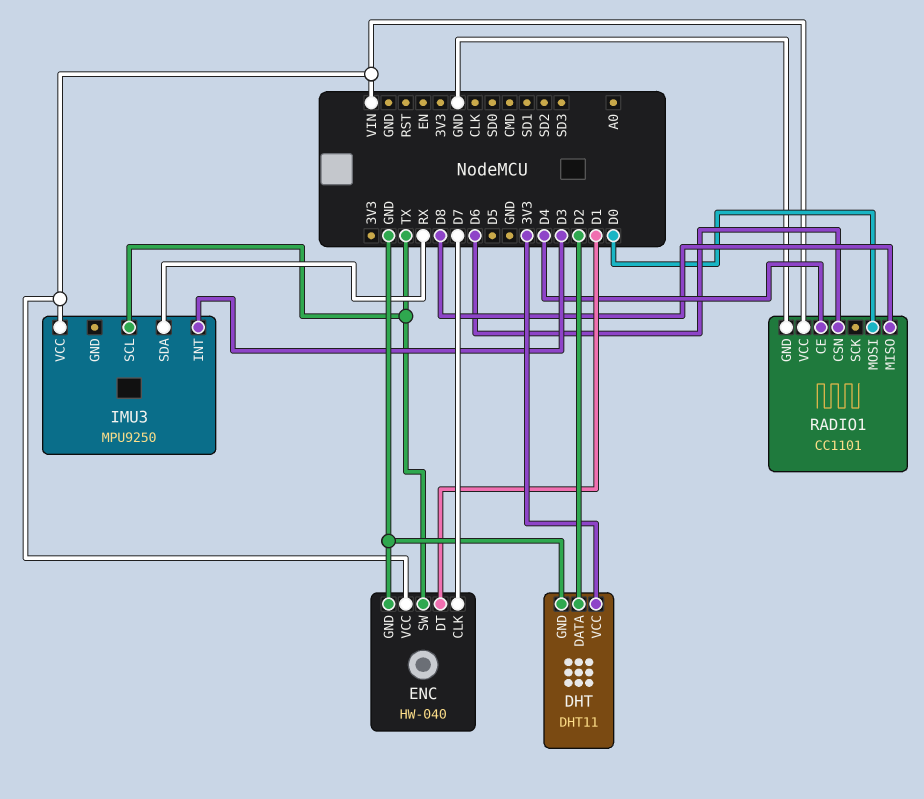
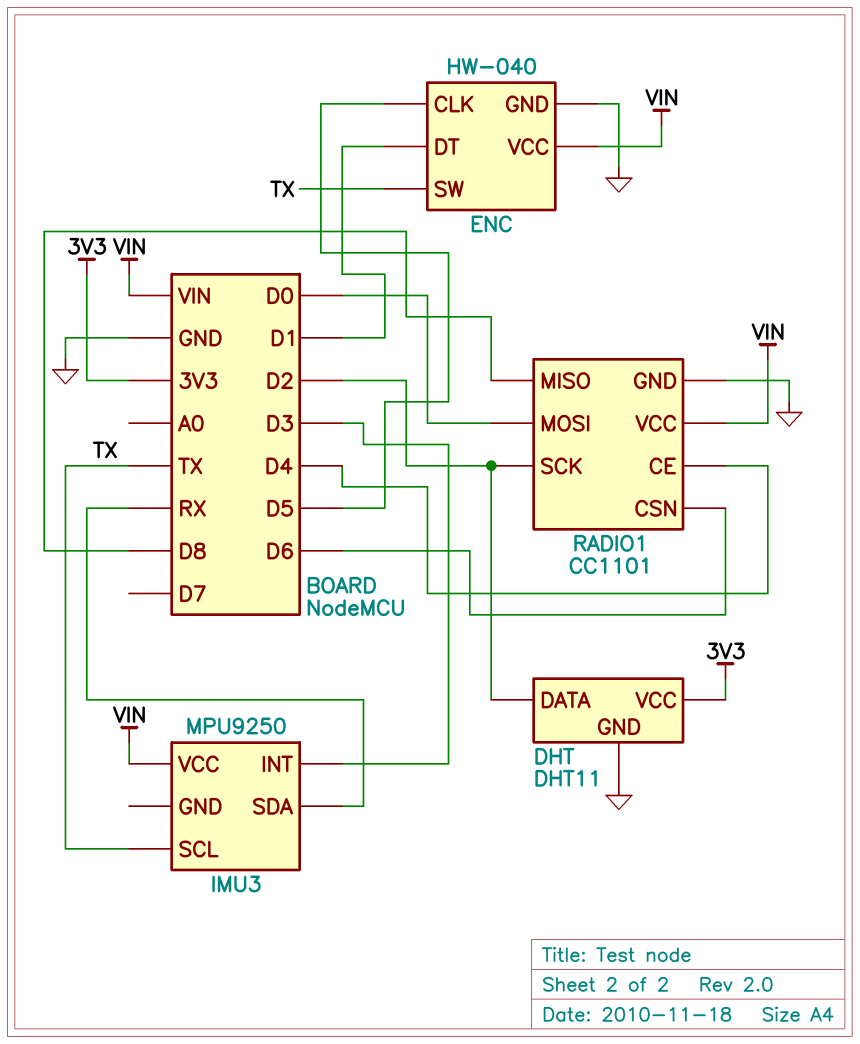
ENC pin CLK: D7 -> D5
RADIO1 pin SCK: none -> D2

